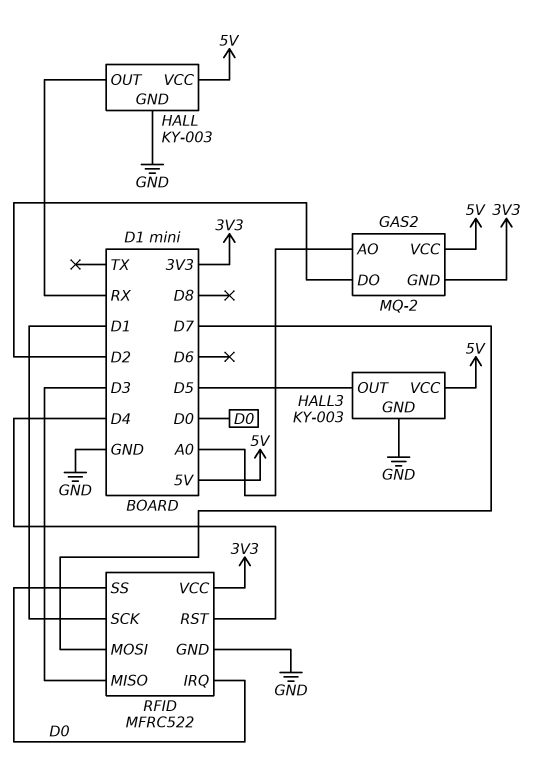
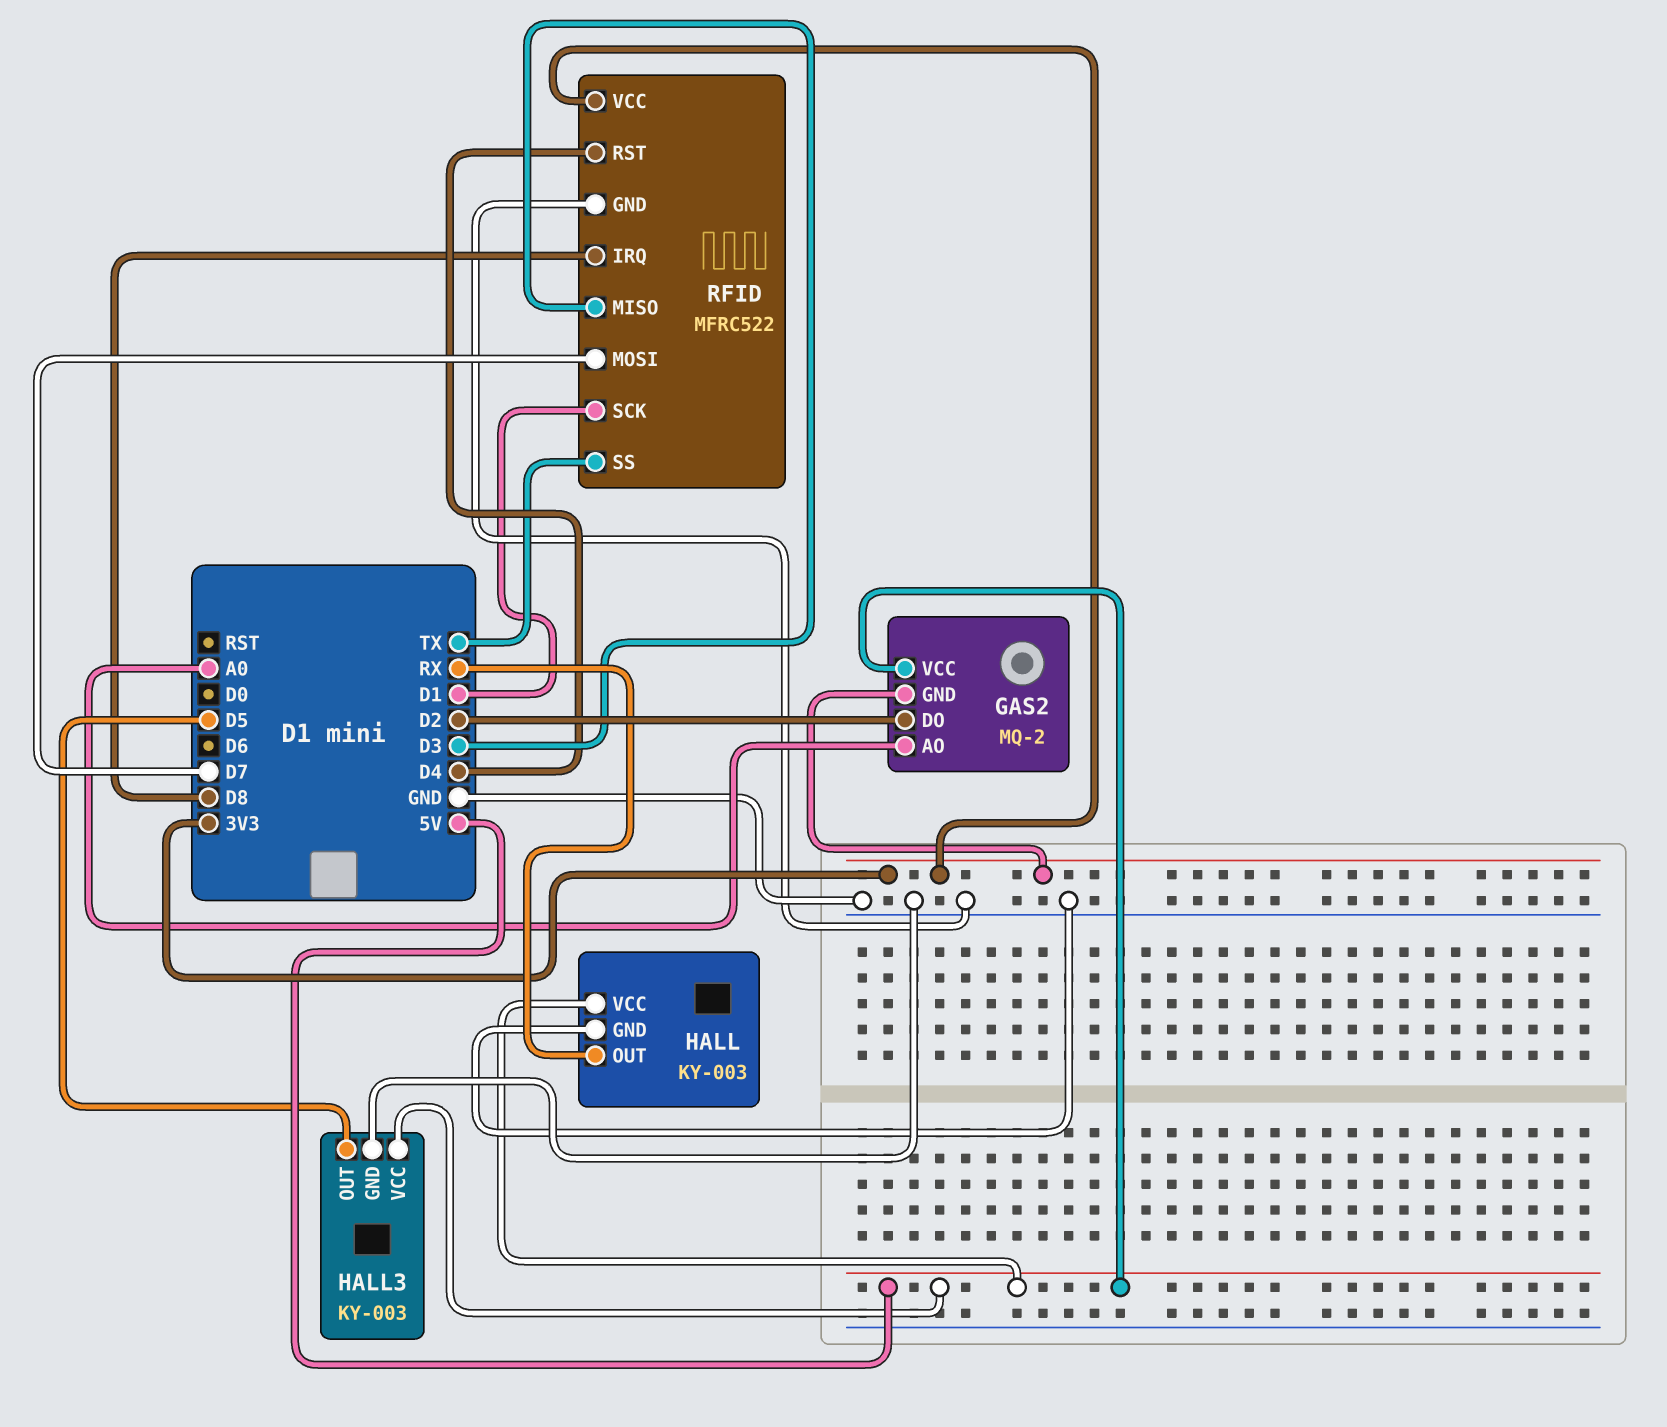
RFID pin IRQ: D0 -> D8
RFID pin SS: D0 -> TX

